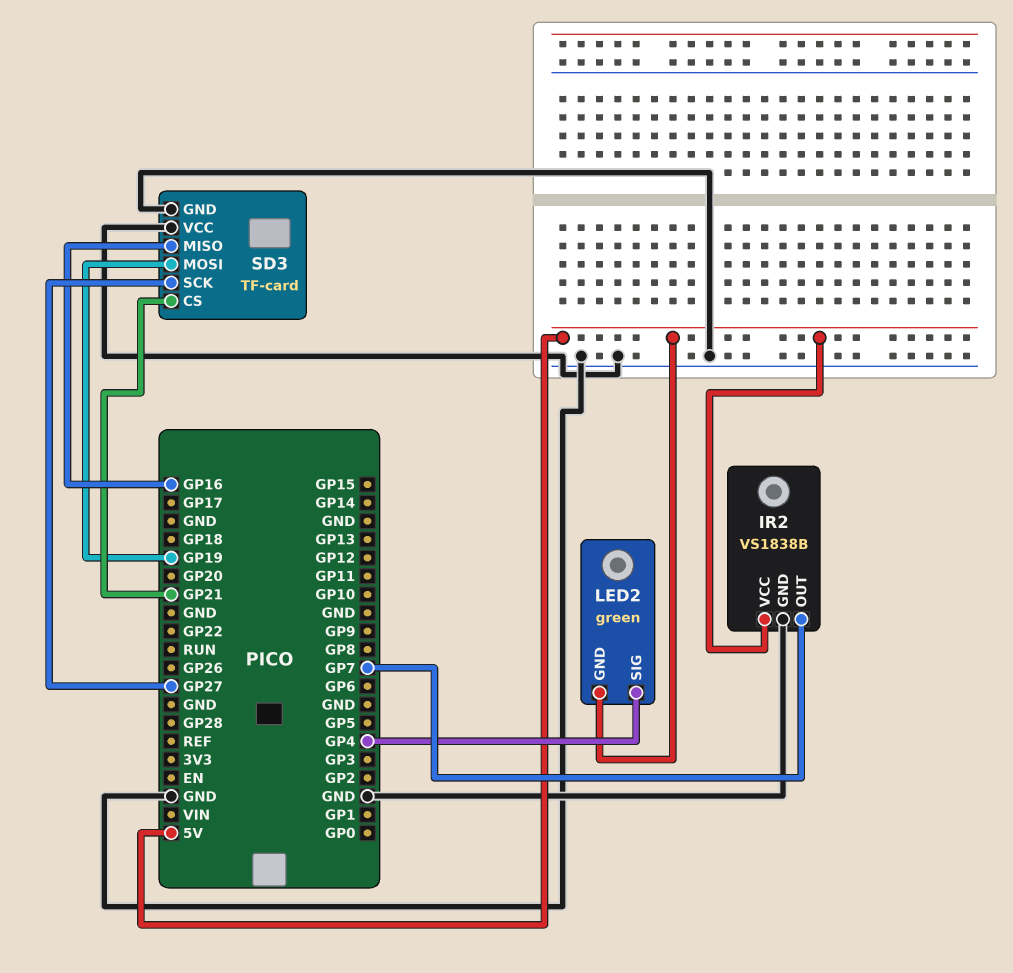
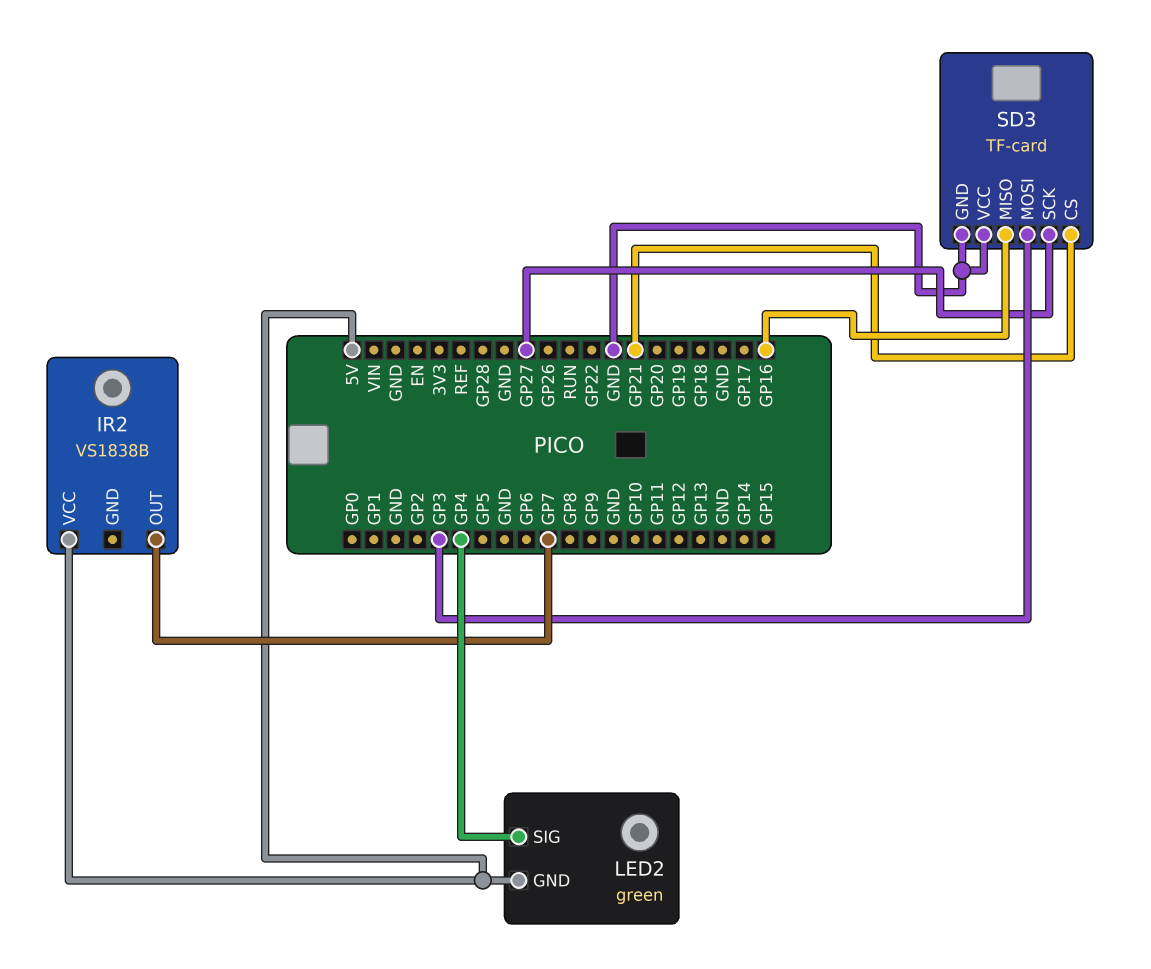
IR2 pin GND: GND -> none
SD3 pin MOSI: GP19 -> GP3

